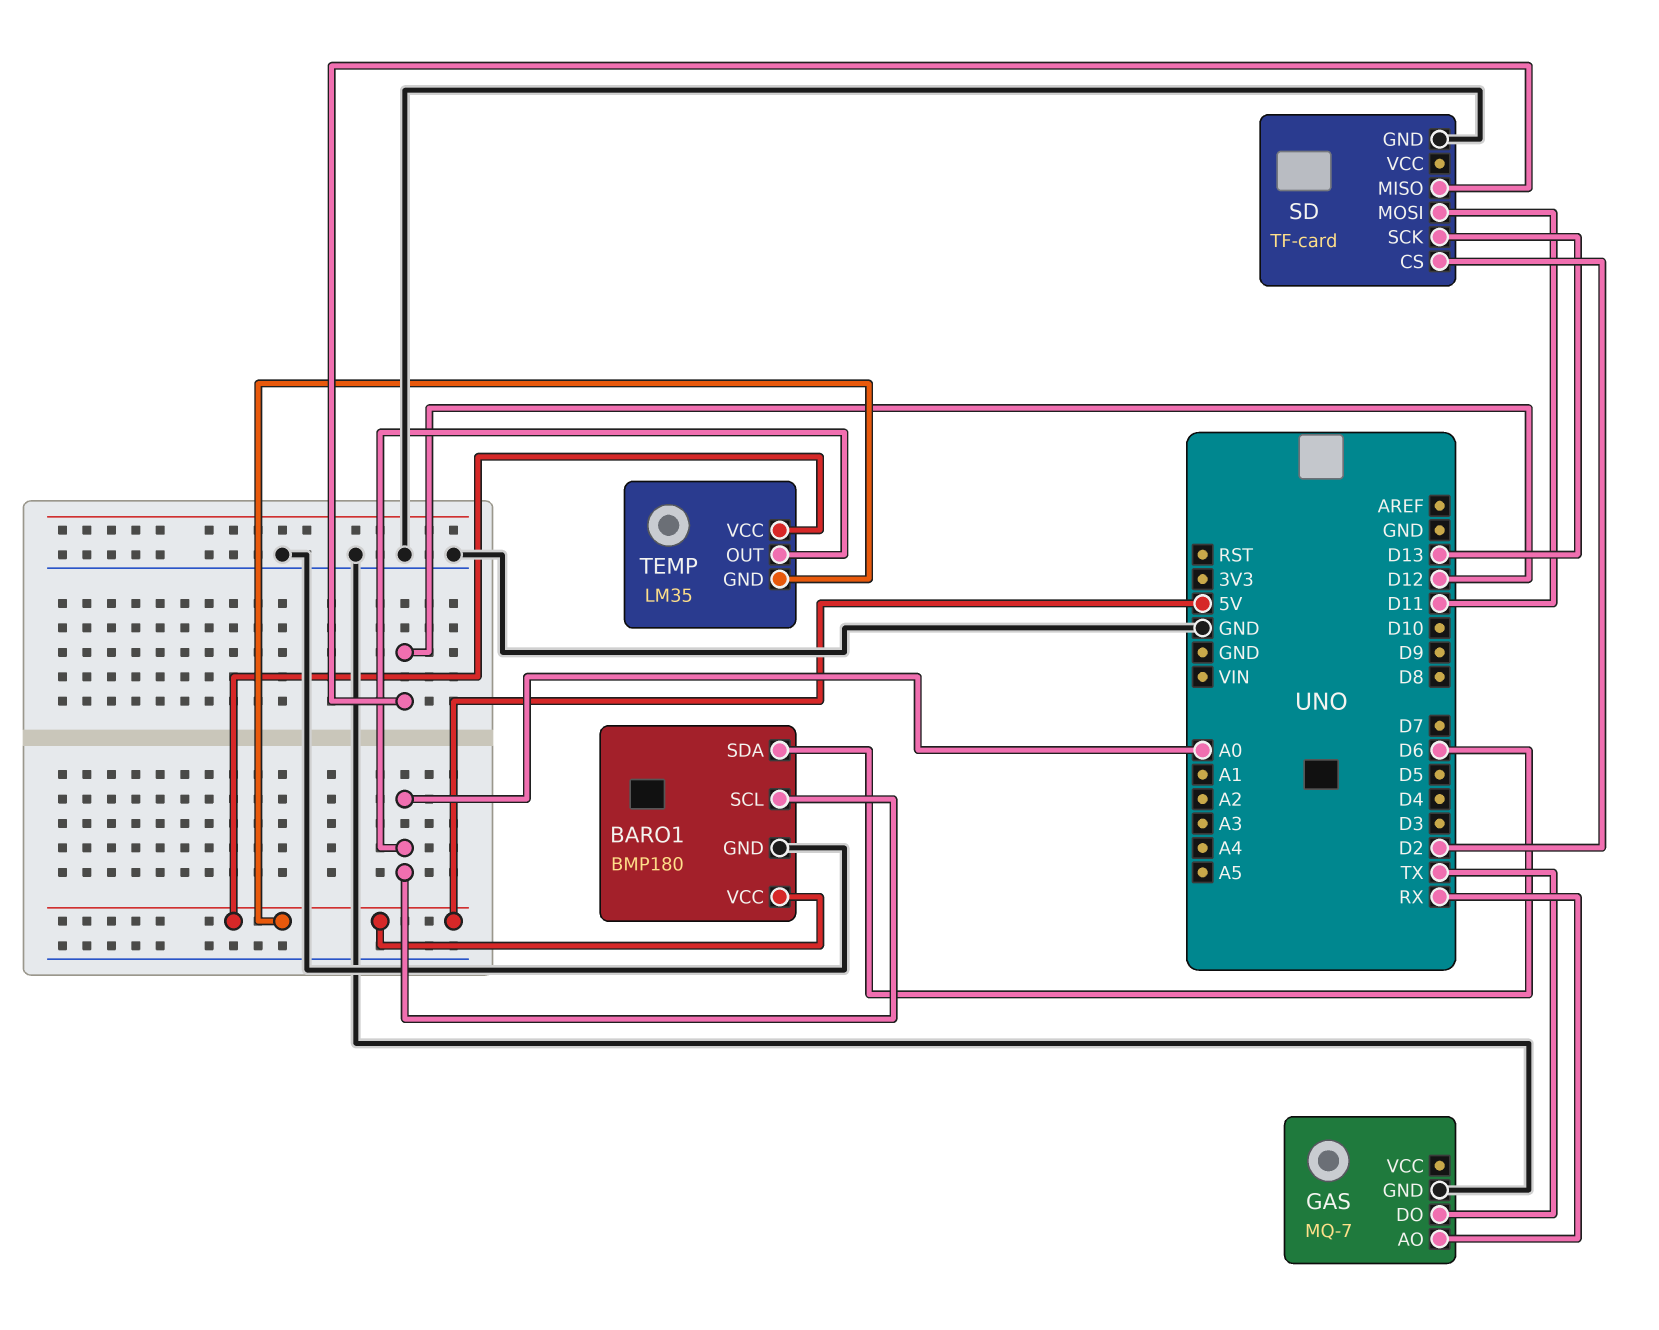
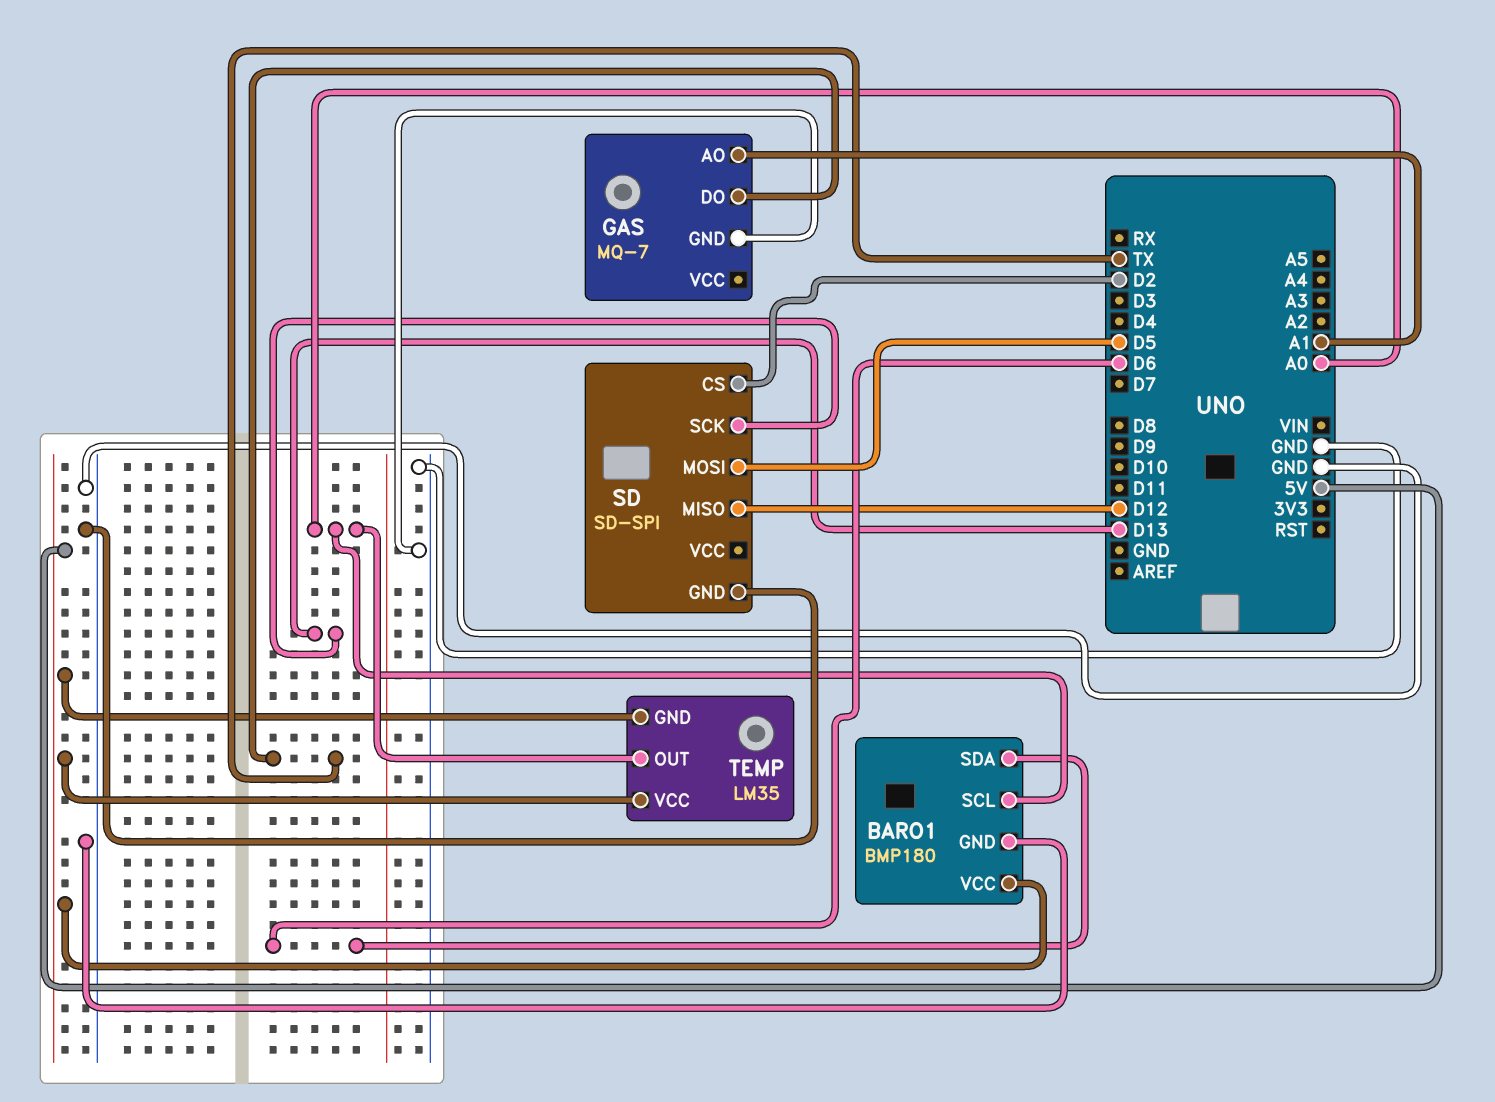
GAS pin AO: RX -> A1
SD: TF-card -> SD-SPI
SD pin MOSI: D11 -> D5

